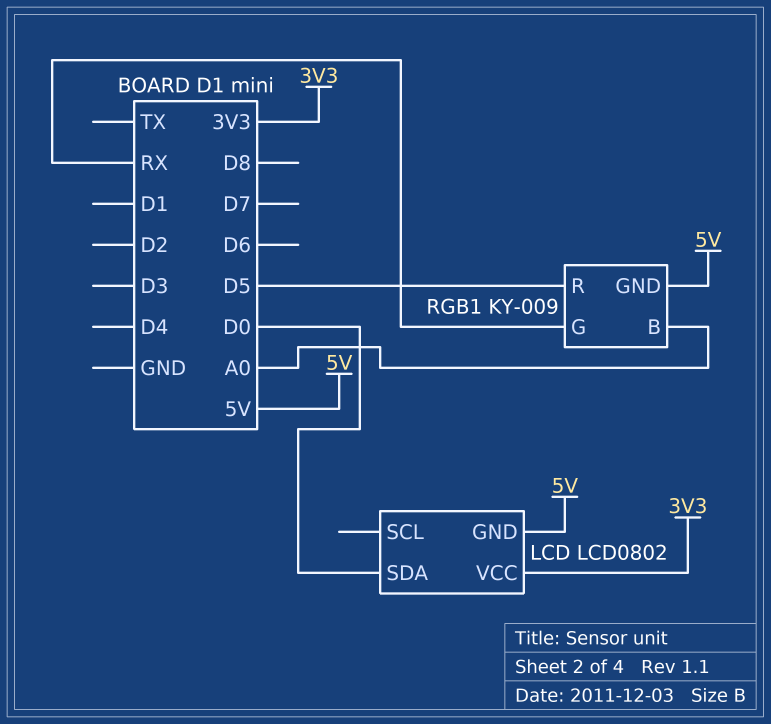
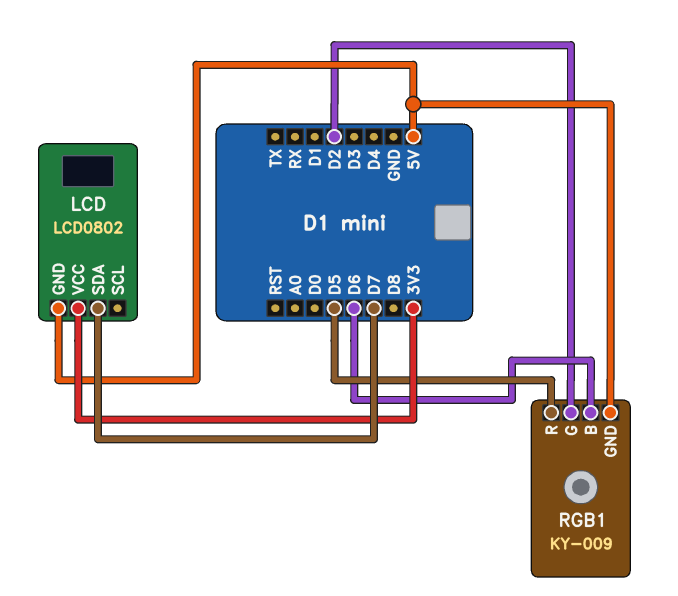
LCD pin SDA: D0 -> D7
RGB1 pin B: A0 -> D6
RGB1 pin G: RX -> D2

